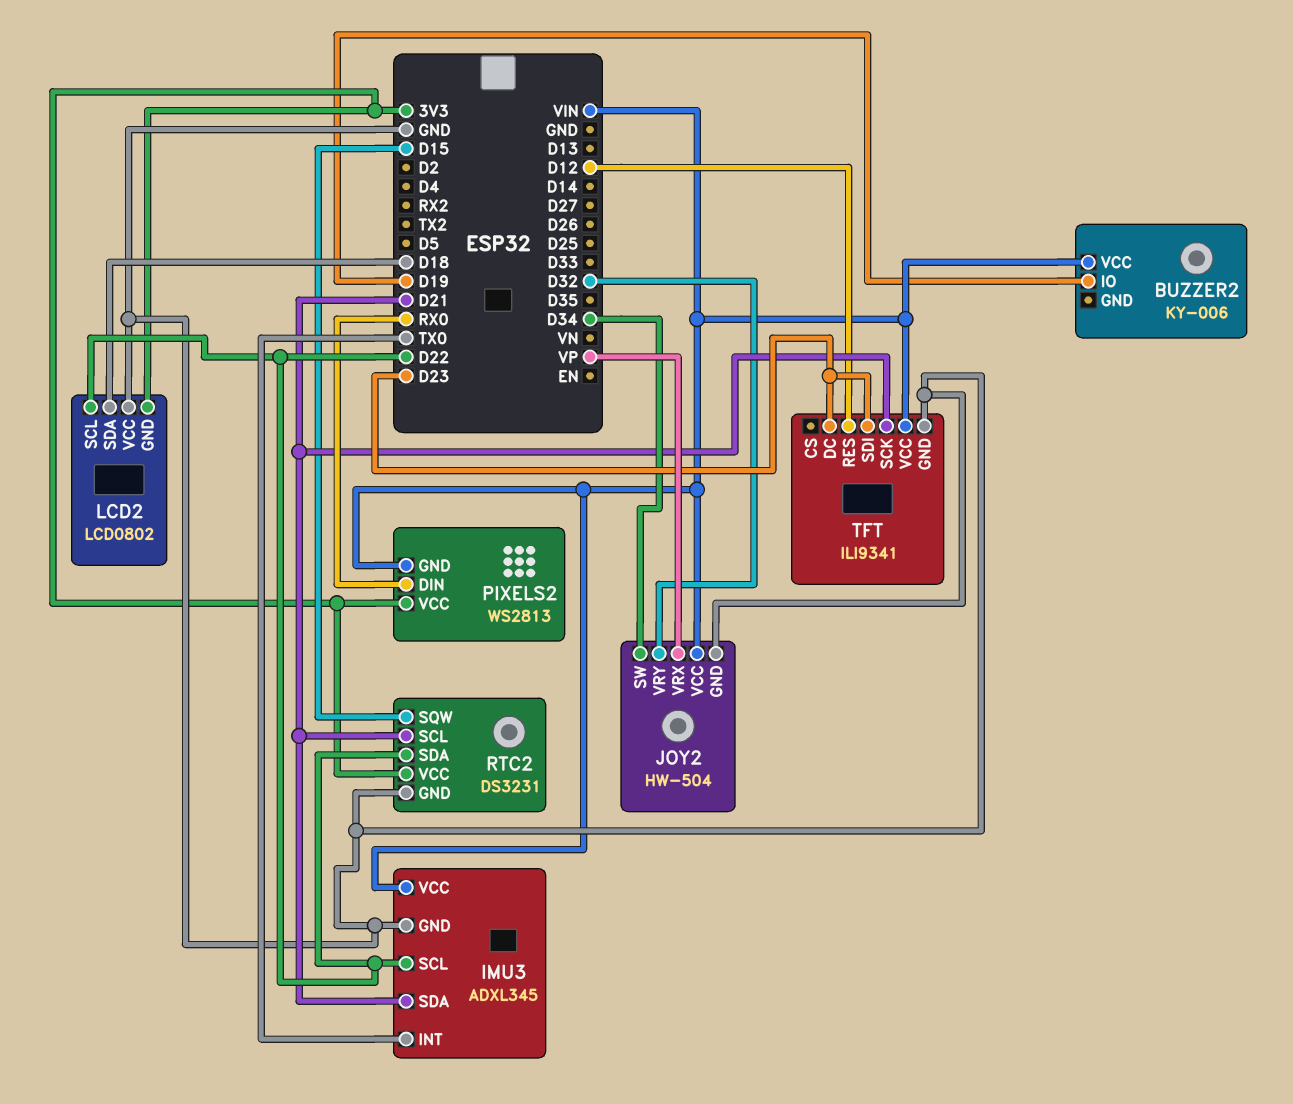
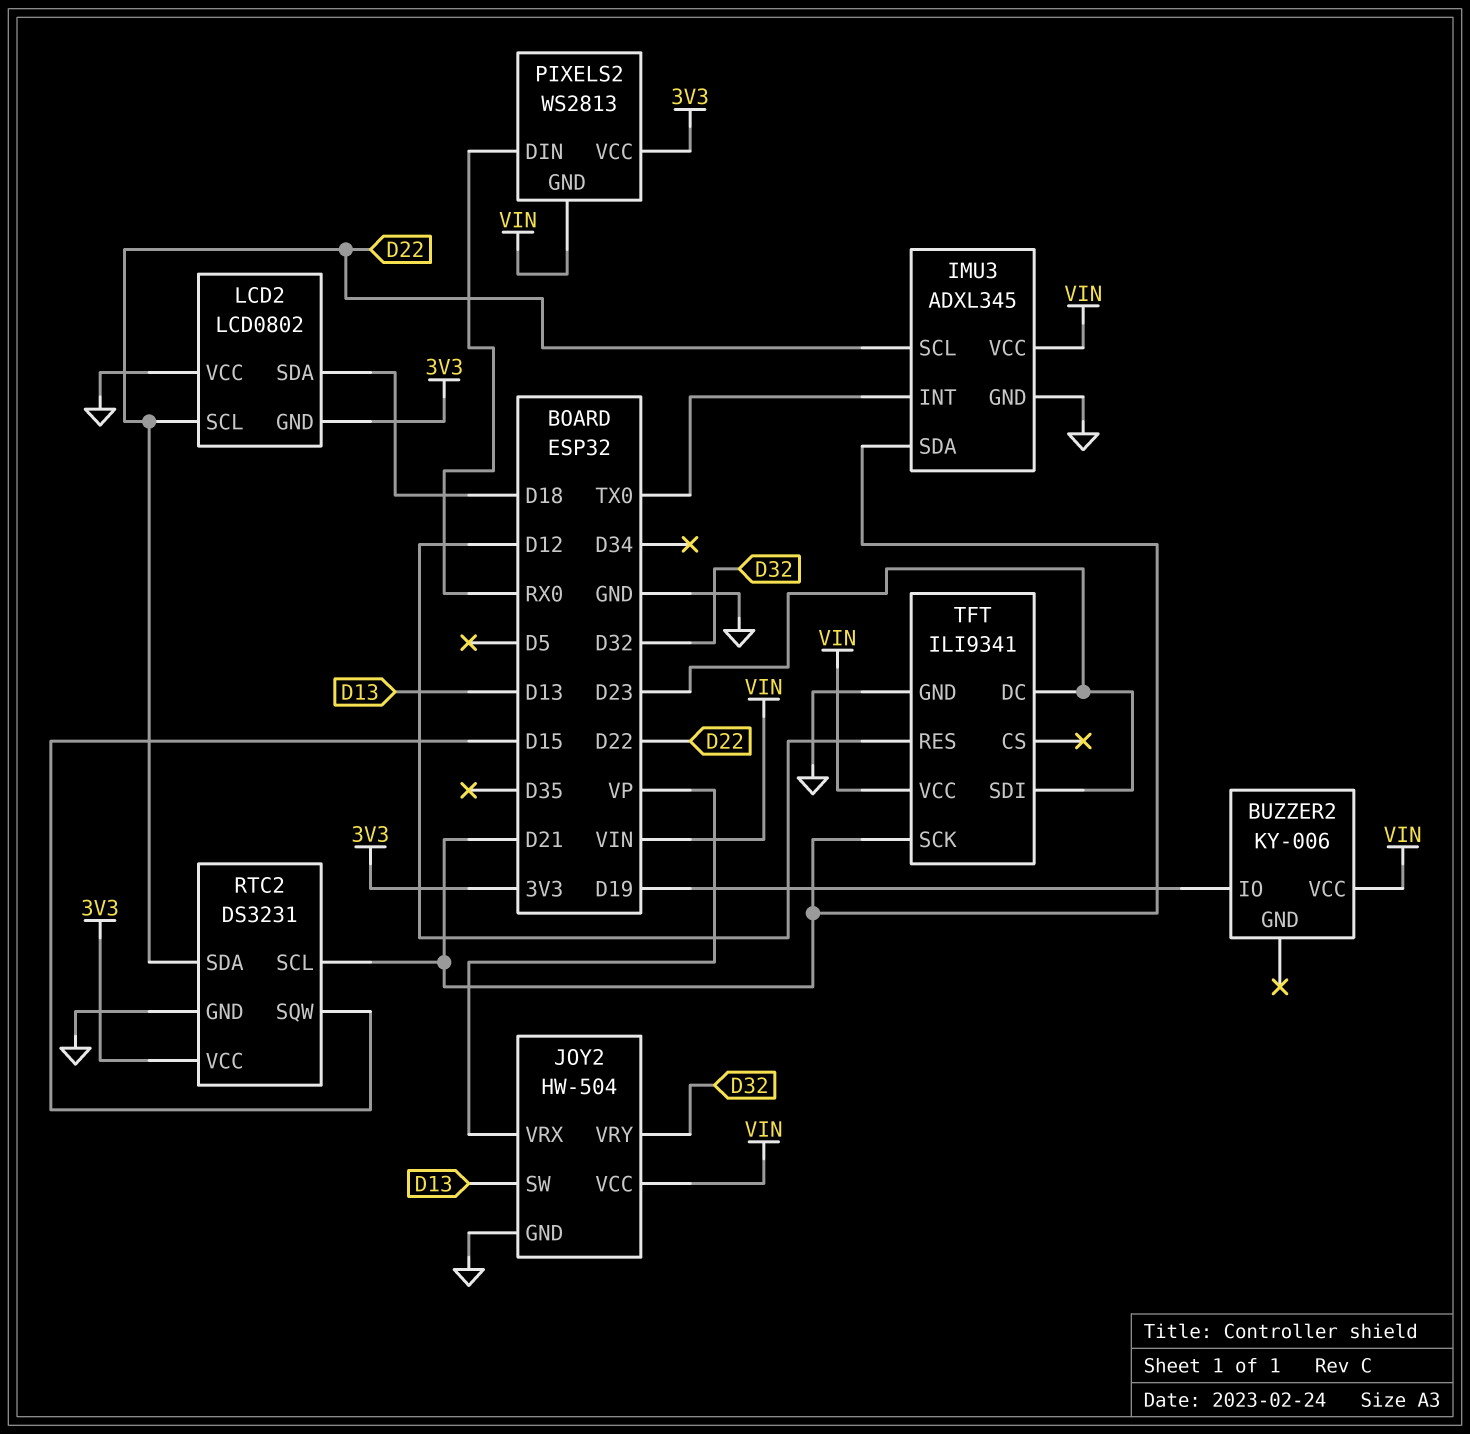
JOY2 pin SW: D34 -> D13

